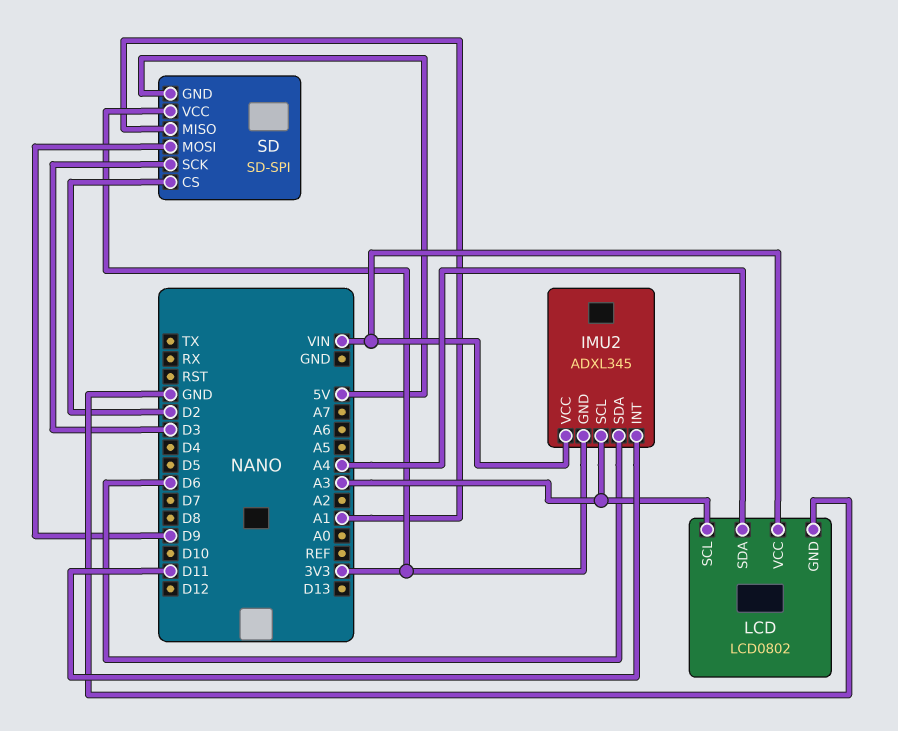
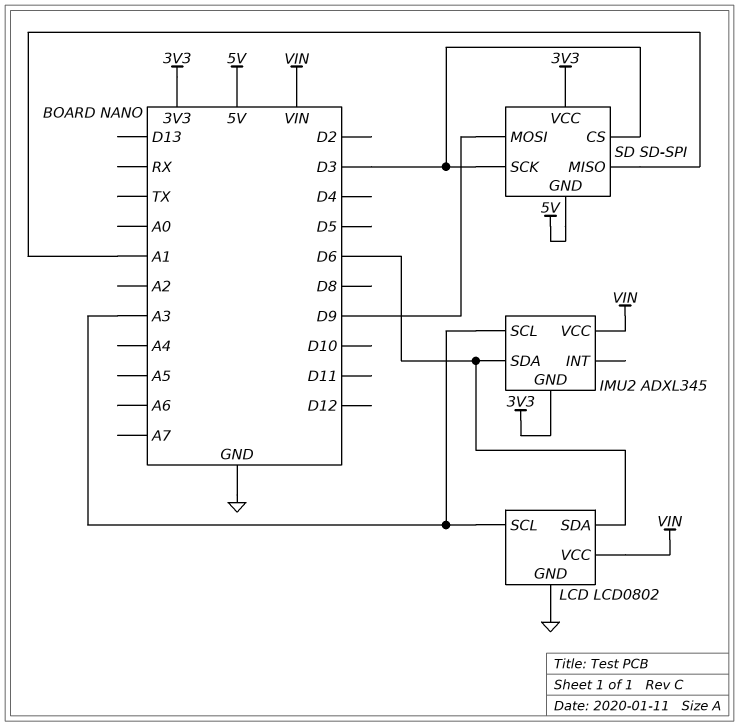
IMU2 pin INT: D11 -> none
LCD pin SDA: A4 -> D6
SD pin CS: D2 -> D3

